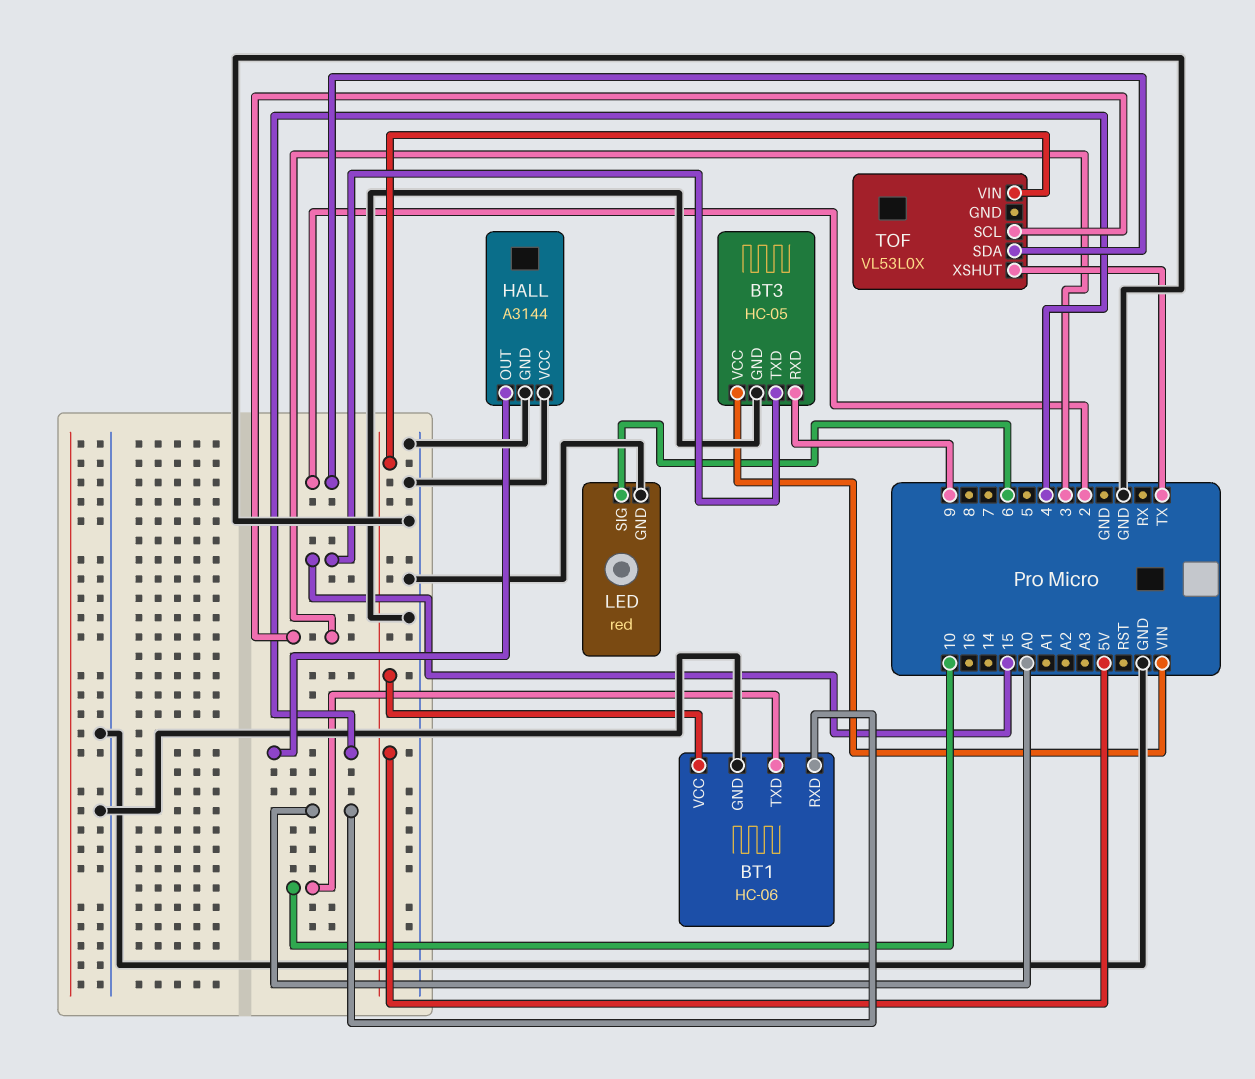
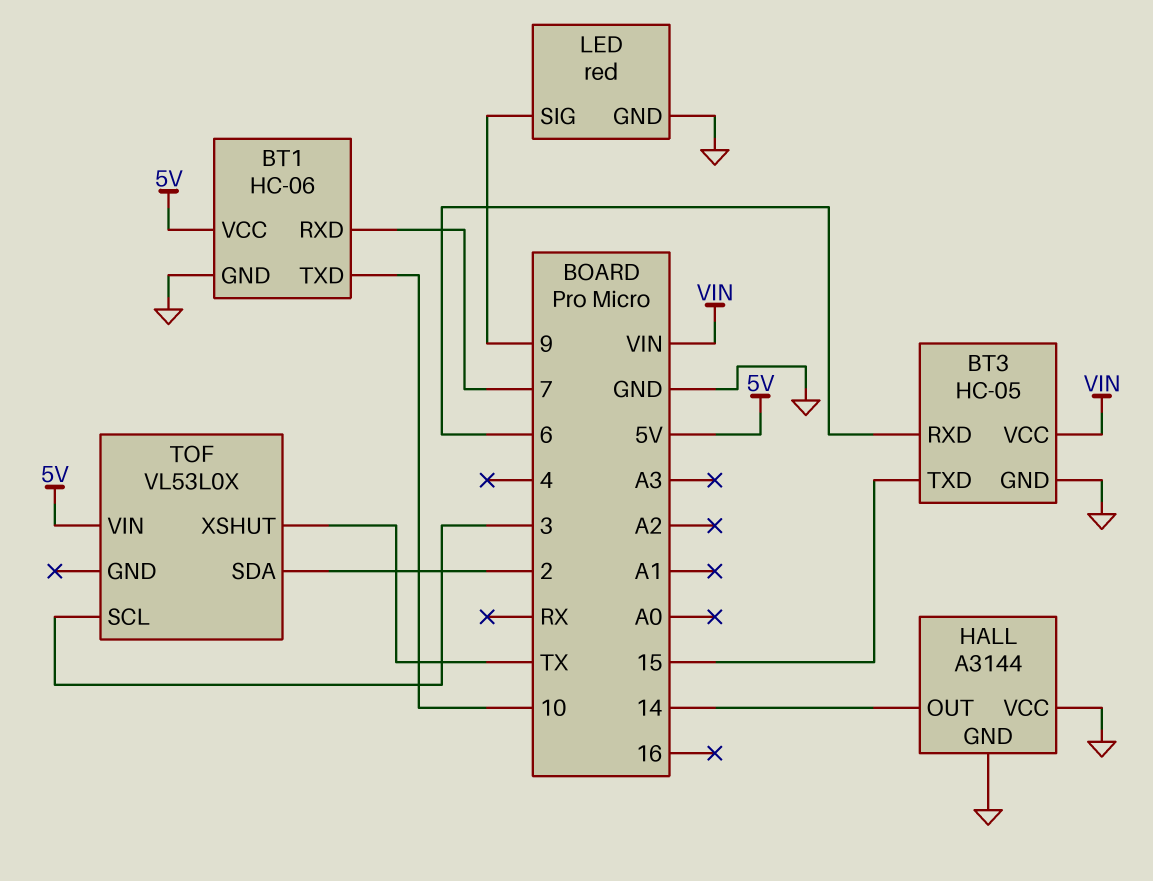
BT1 pin RXD: A0 -> 7
BT3 pin RXD: 9 -> 6
HALL pin OUT: 4 -> 14
LED pin SIG: 6 -> 9

